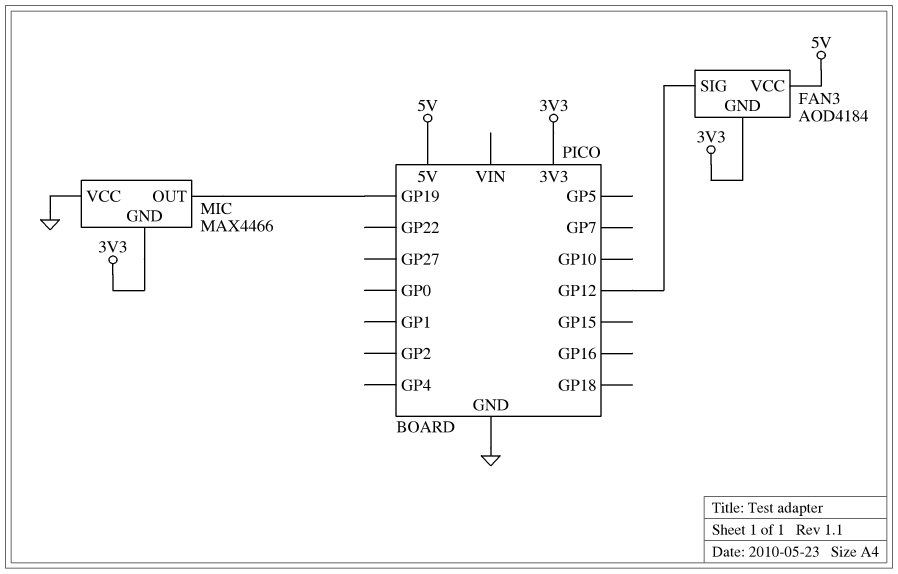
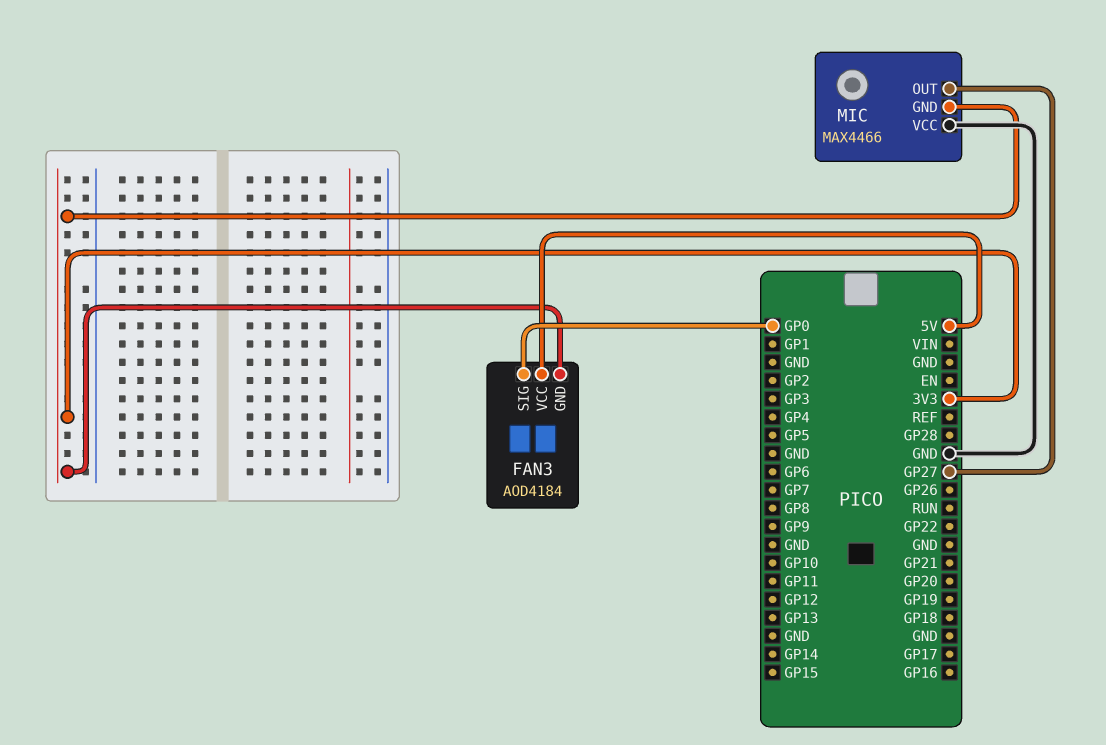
FAN3 pin SIG: GP12 -> GP0
MIC pin OUT: GP19 -> GP27

